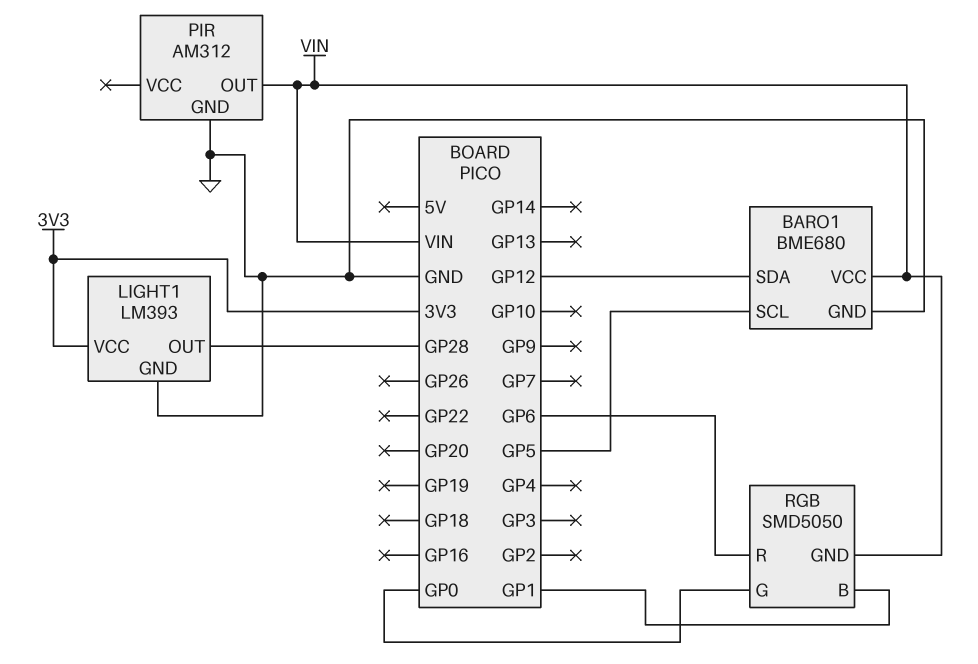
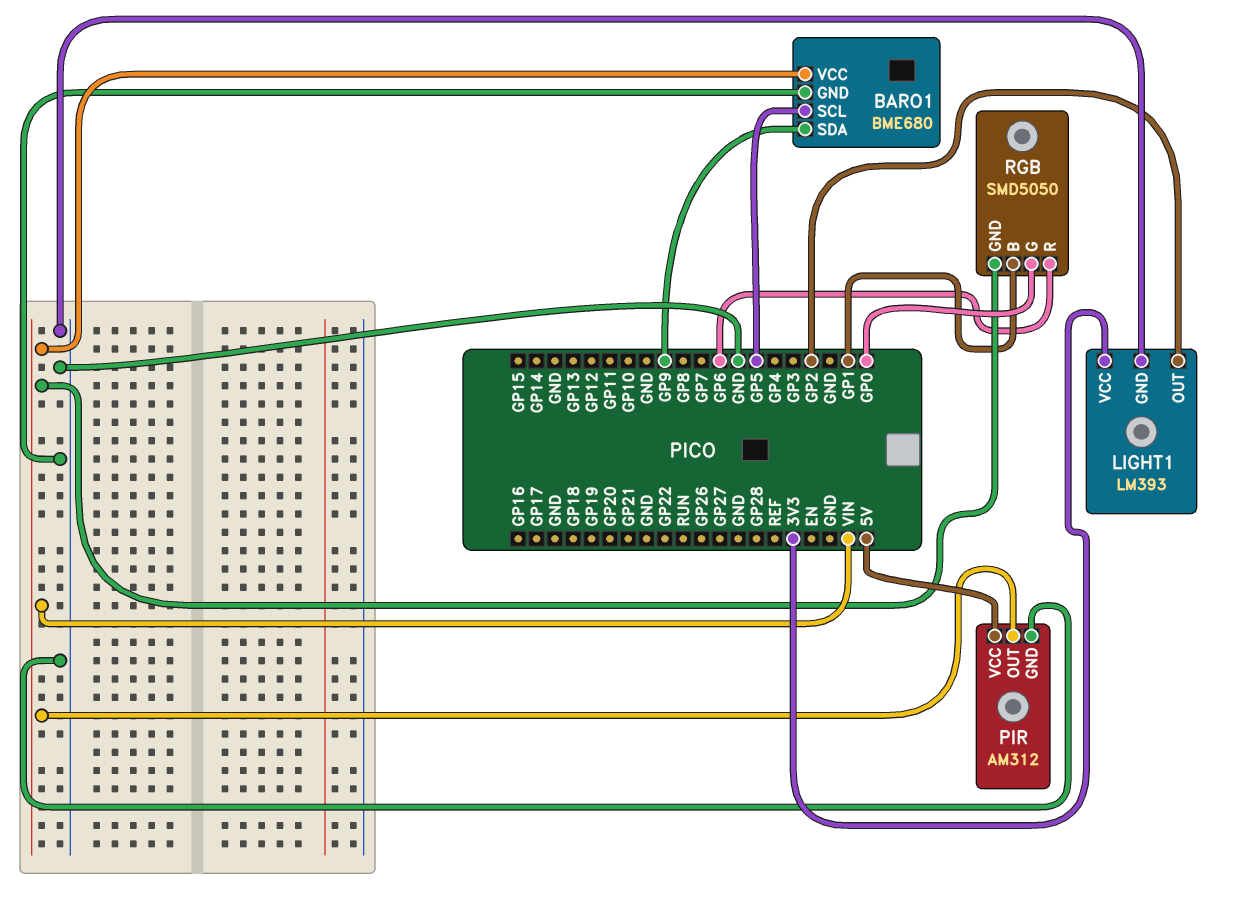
BARO1 pin SDA: GP12 -> GP9
LIGHT1 pin OUT: GP28 -> GP2
PIR pin VCC: none -> 5V

